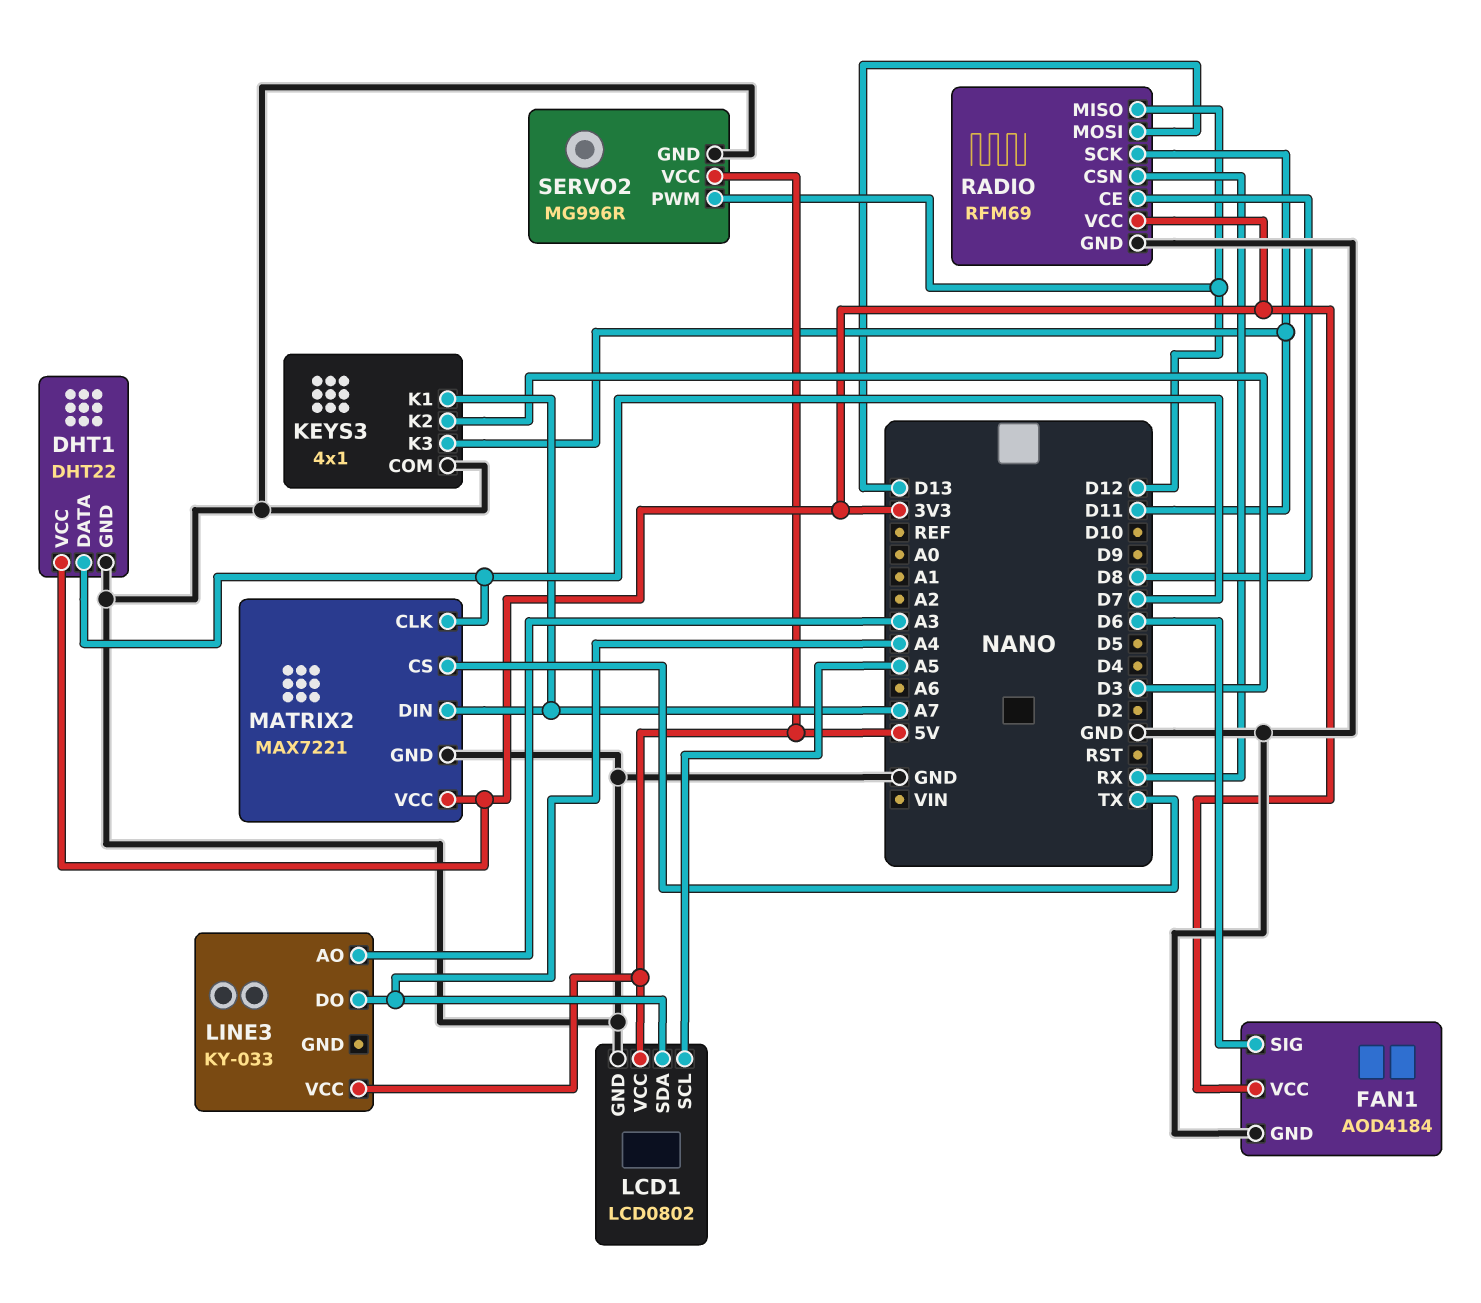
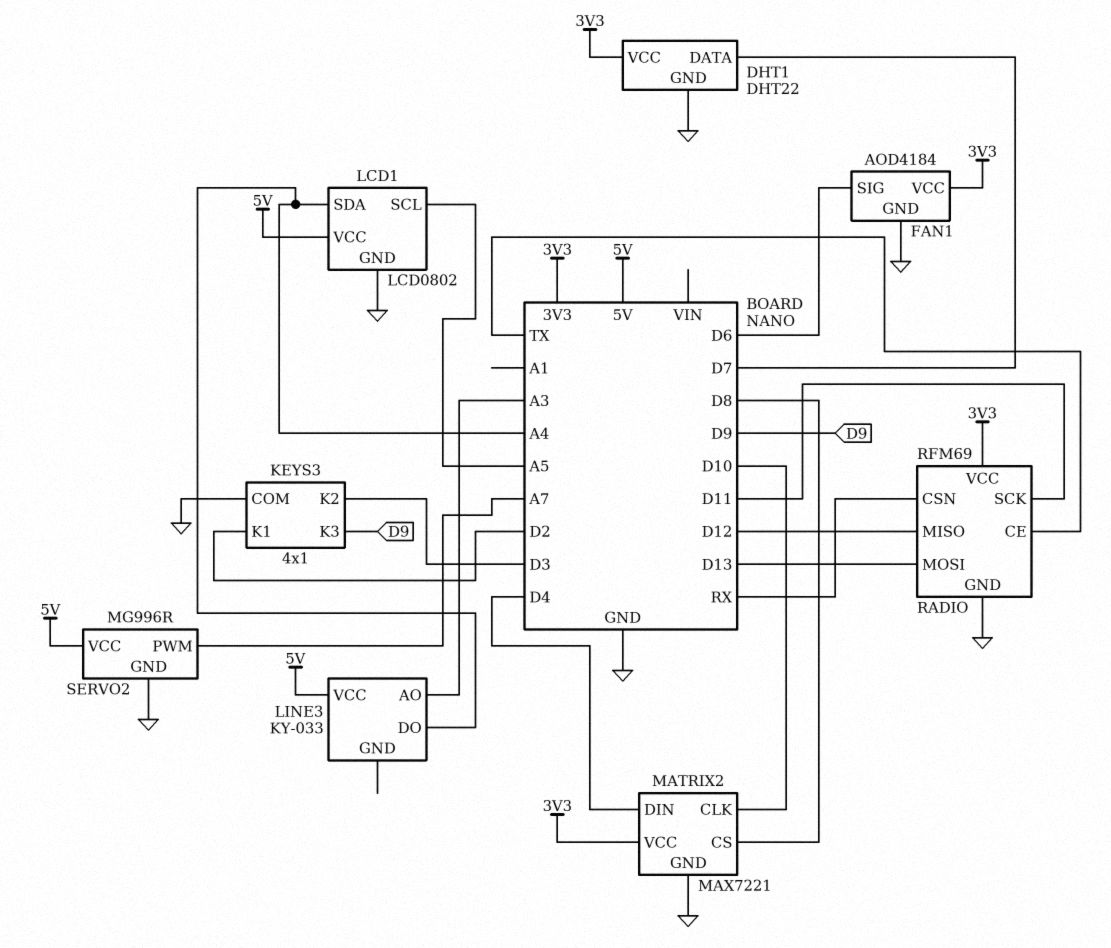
KEYS3 pin K1: A7 -> D2
KEYS3 pin K3: D11 -> D9
MATRIX2 pin CLK: D7 -> D10
MATRIX2 pin CS: TX -> D8
MATRIX2 pin DIN: A7 -> D4
RADIO pin CE: D8 -> TX
SERVO2 pin PWM: D12 -> A7

